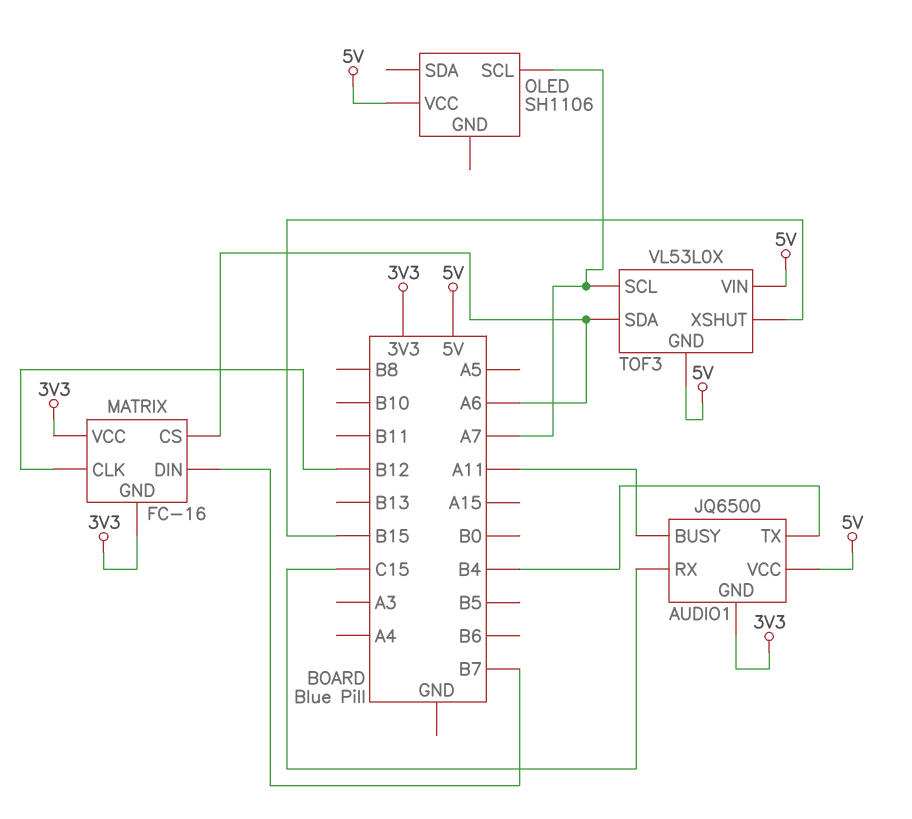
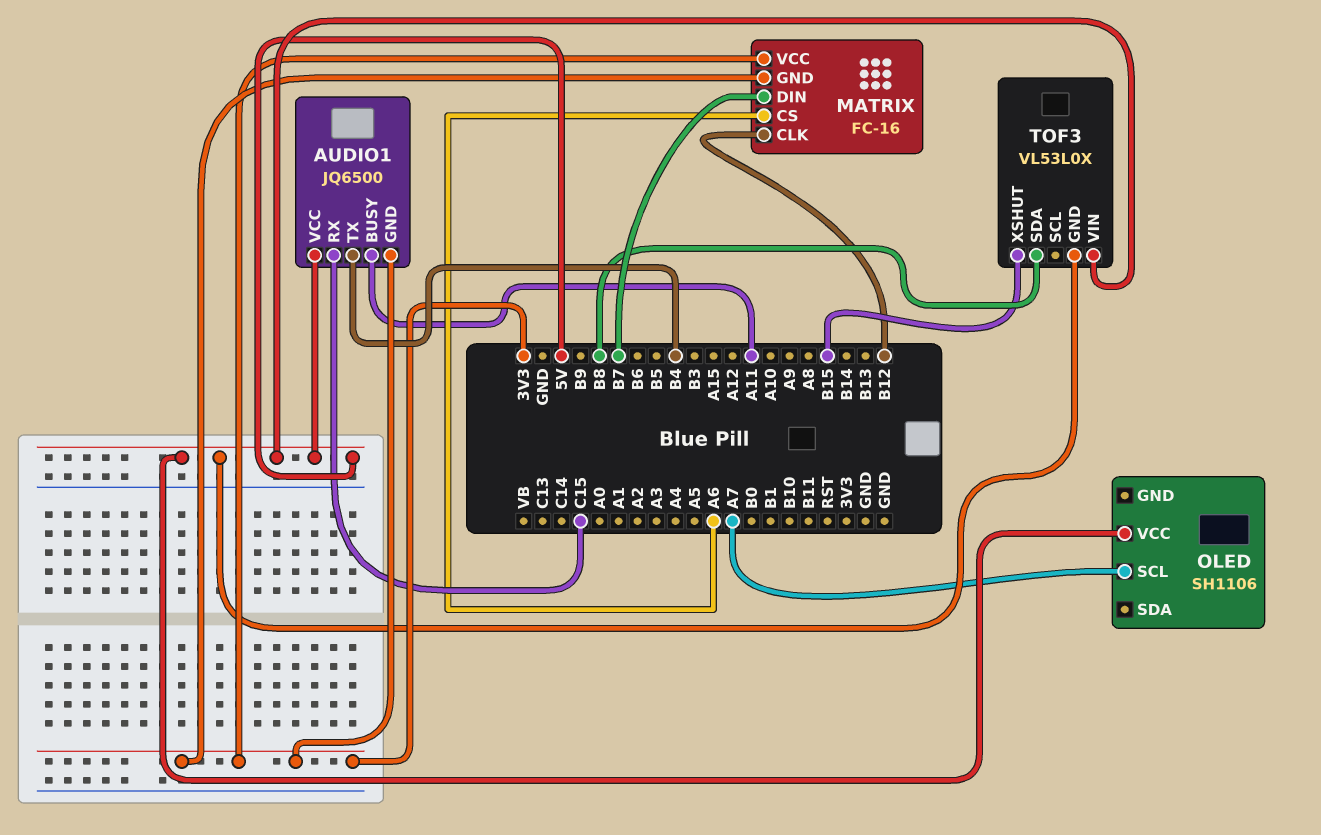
TOF3 pin SCL: A7 -> none
TOF3 pin SDA: A6 -> B8

